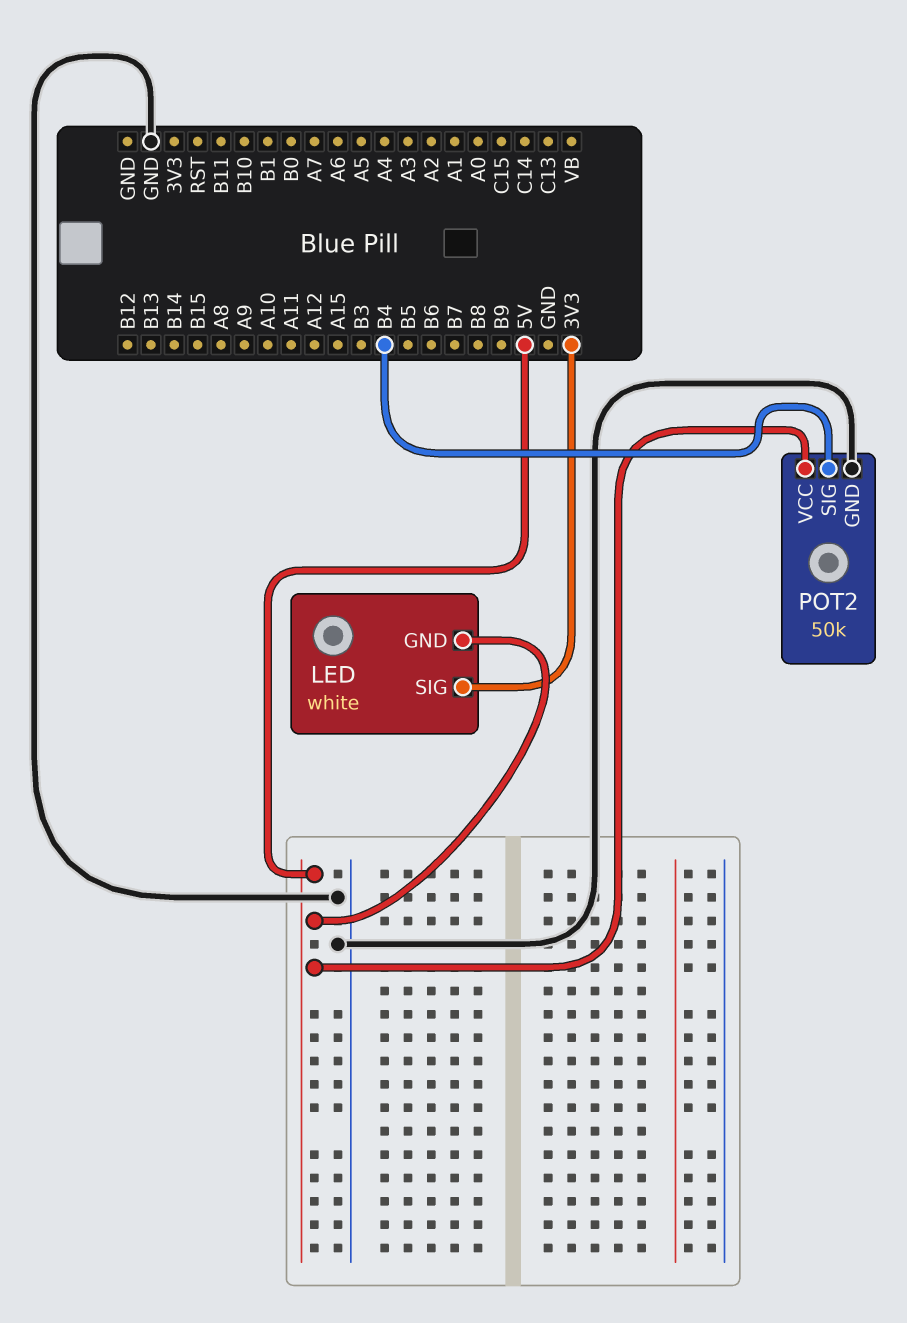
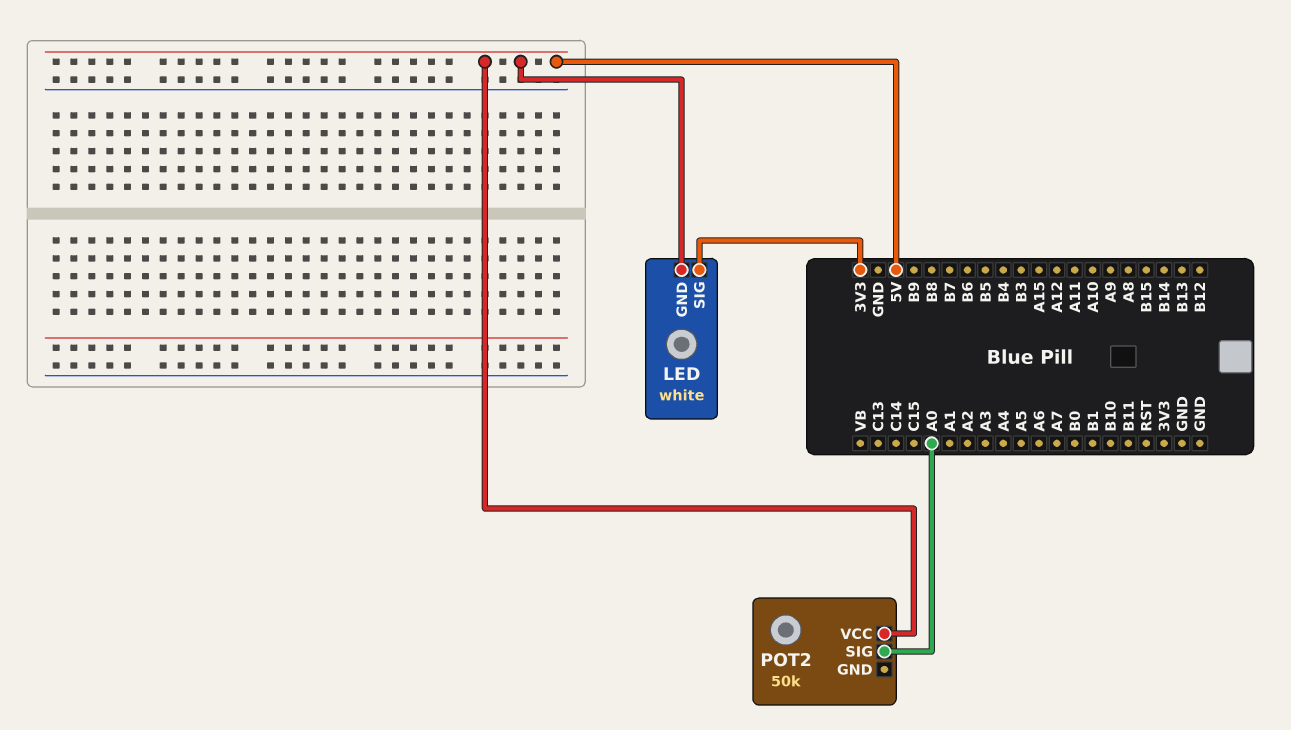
POT2 pin GND: GND -> none
POT2 pin SIG: B4 -> A0

